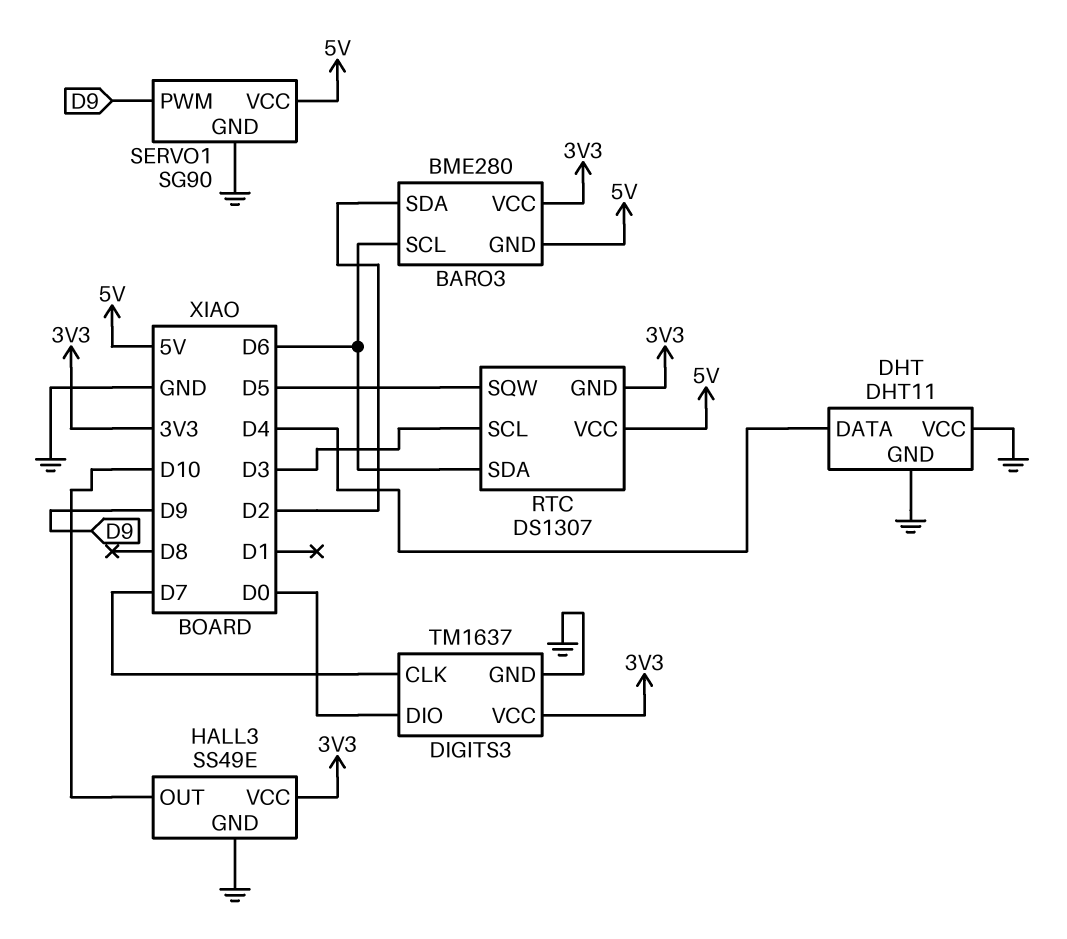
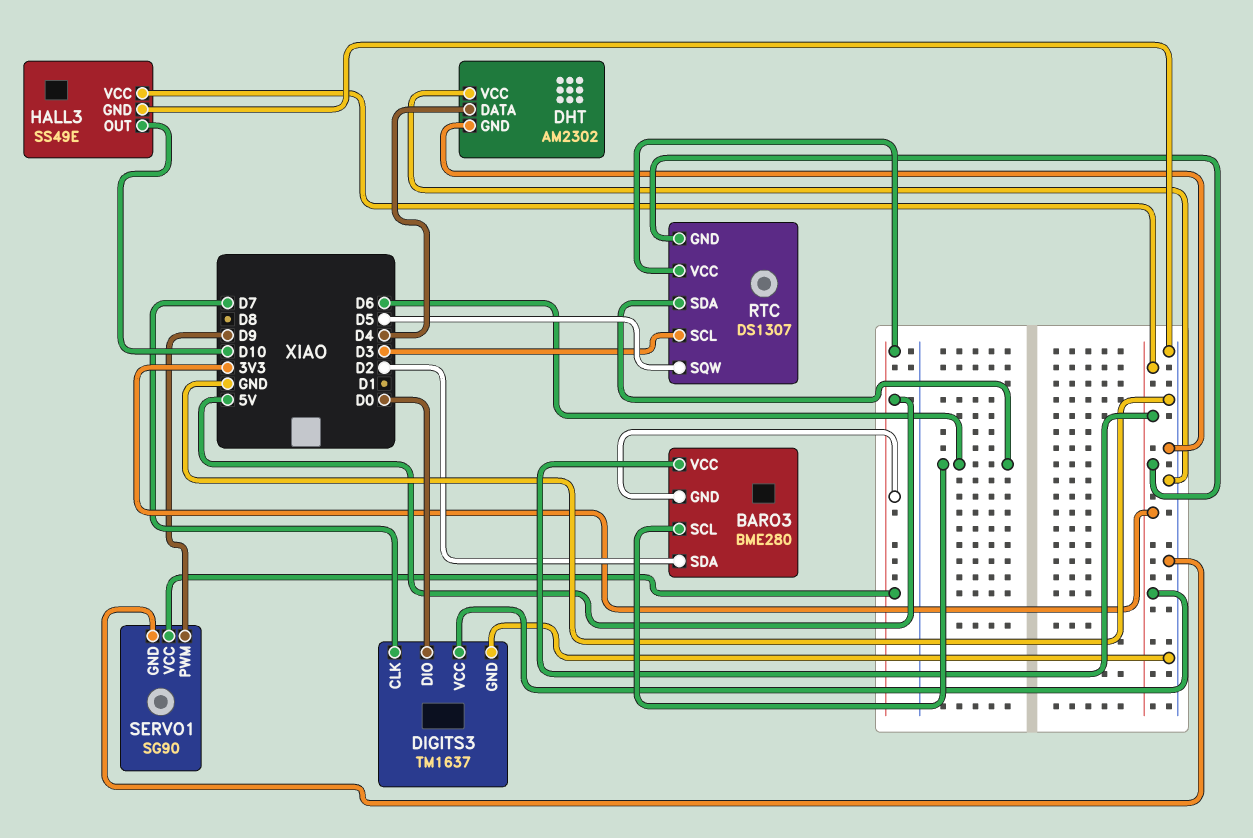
DHT: DHT11 -> AM2302

